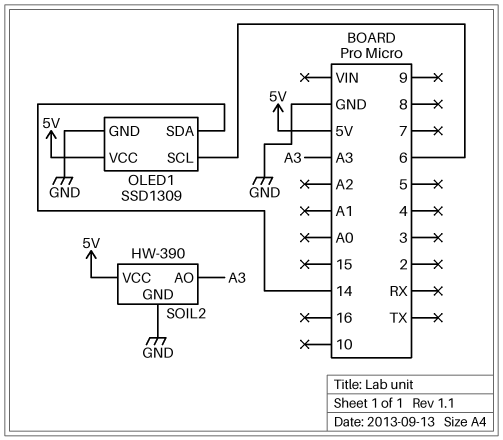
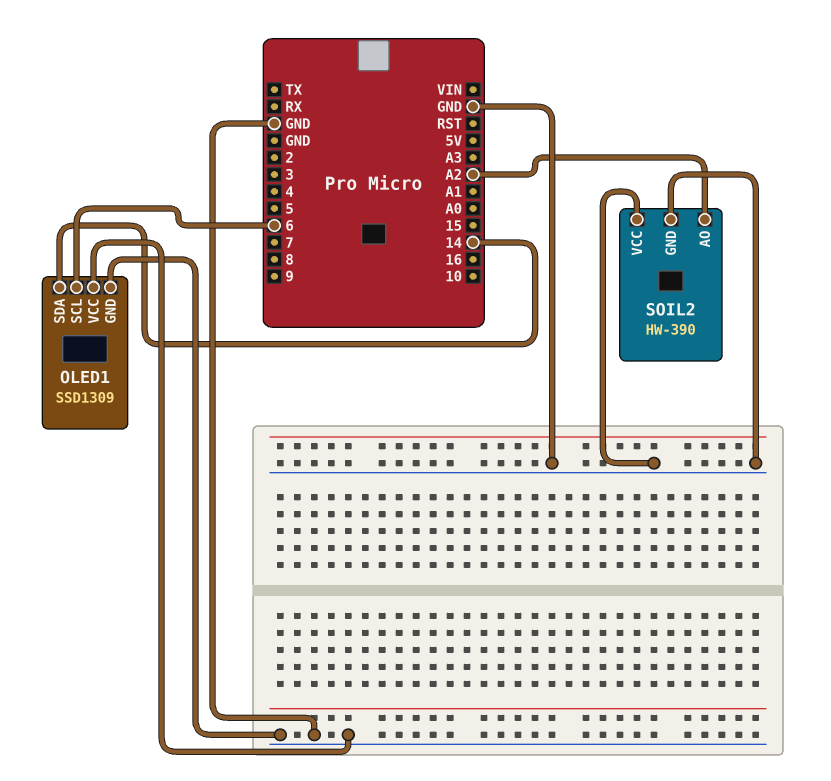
OLED1 pin VCC: 5V -> GND
SOIL2 pin AO: A3 -> A2
SOIL2 pin VCC: 5V -> GND

